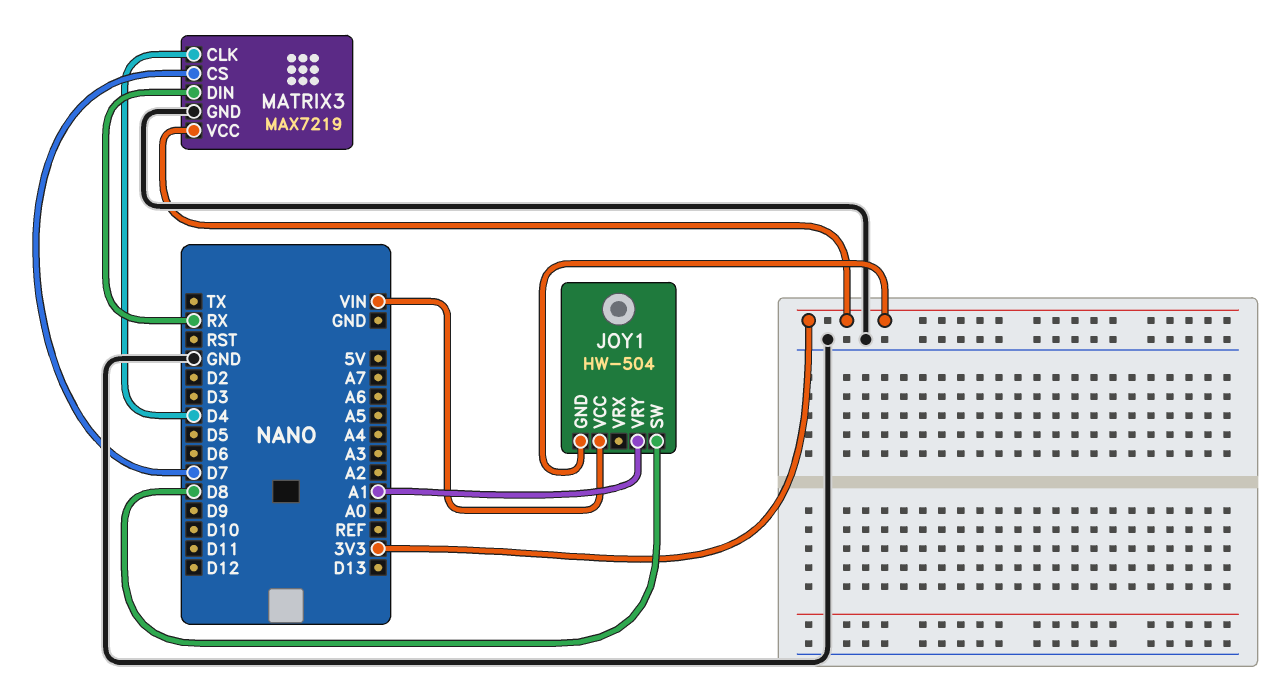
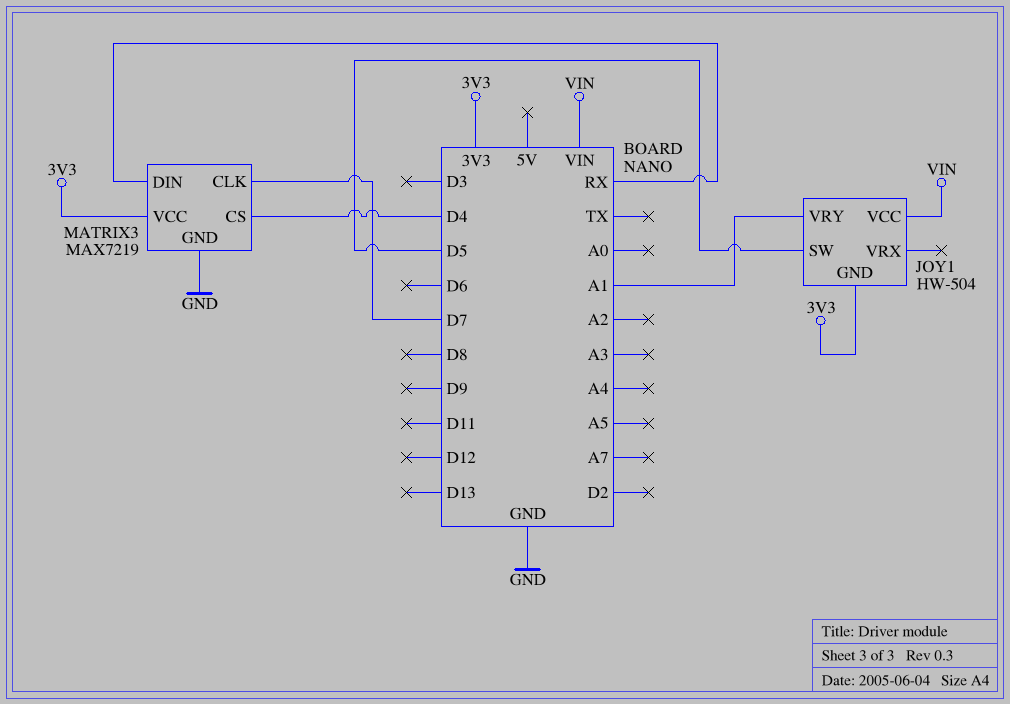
JOY1 pin SW: D8 -> D5
MATRIX3 pin CLK: D4 -> D7
MATRIX3 pin CS: D7 -> D4

